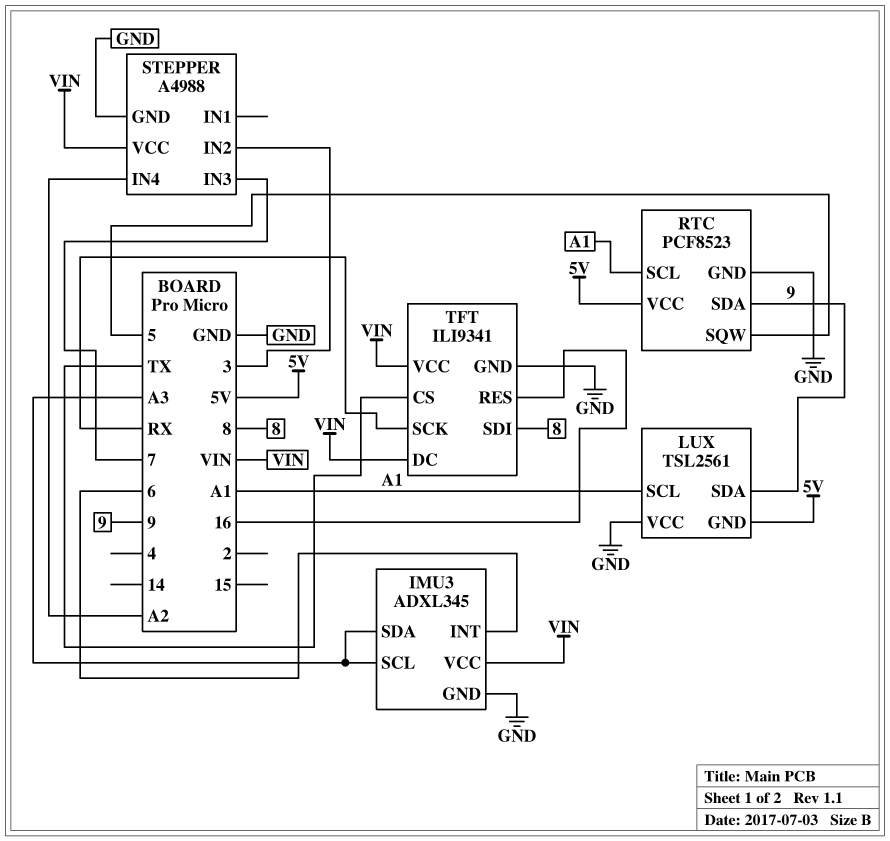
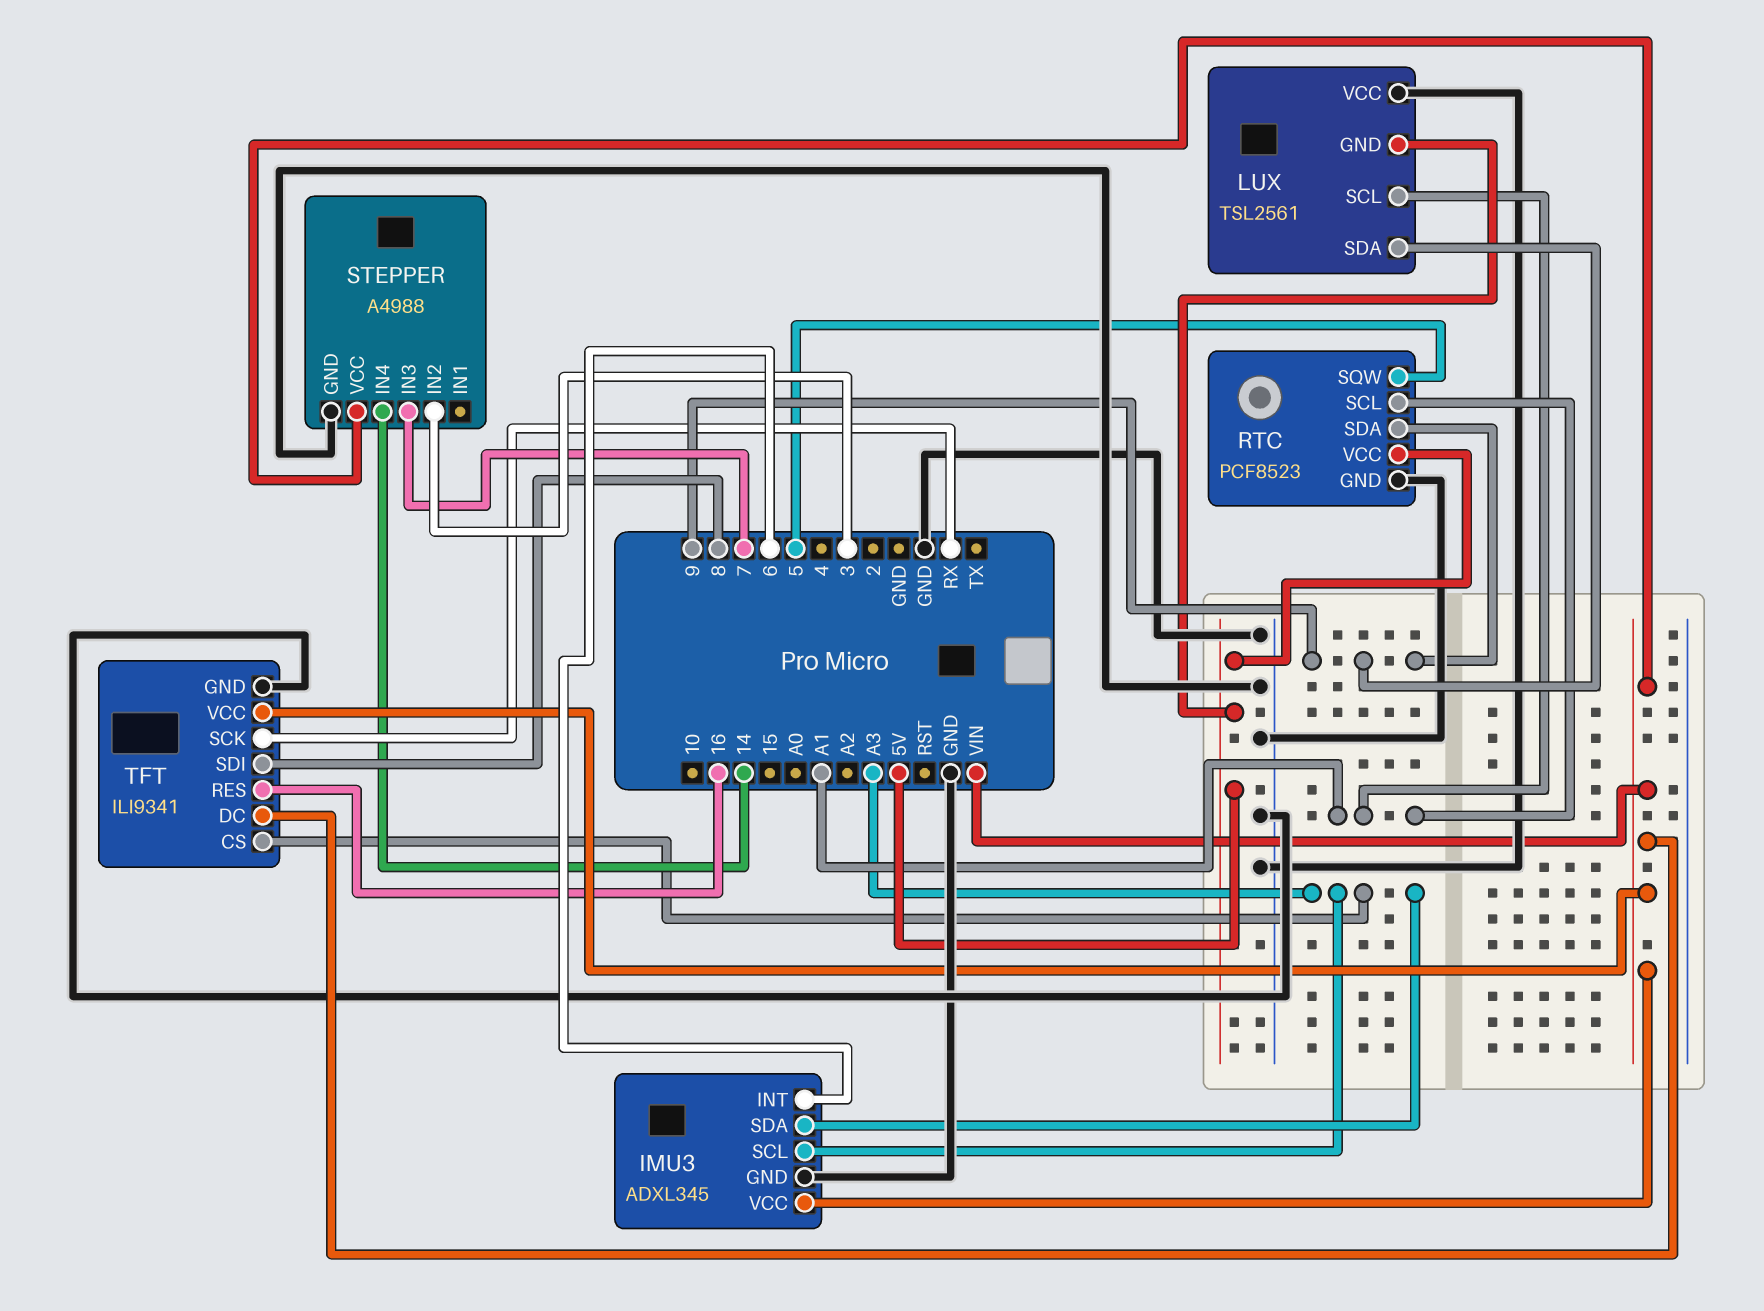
STEPPER pin IN4: A2 -> 14
TFT pin CS: TX -> A3

